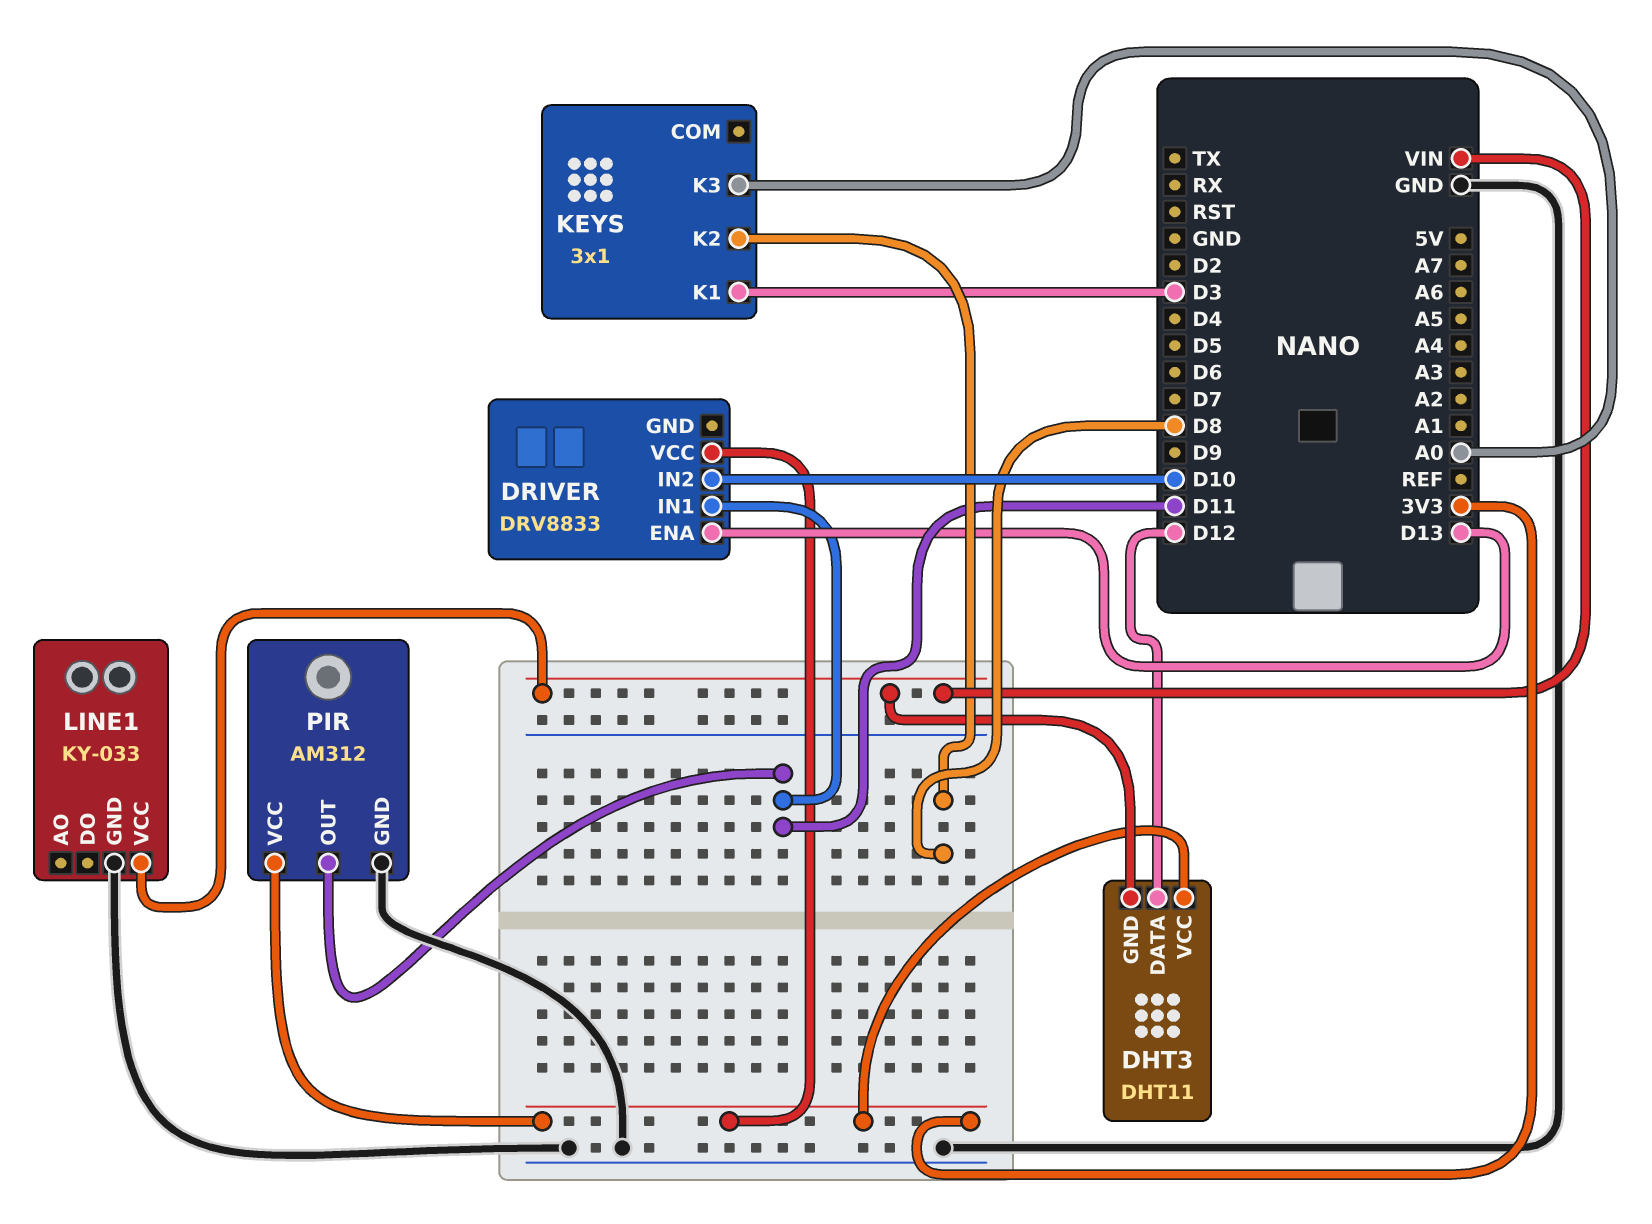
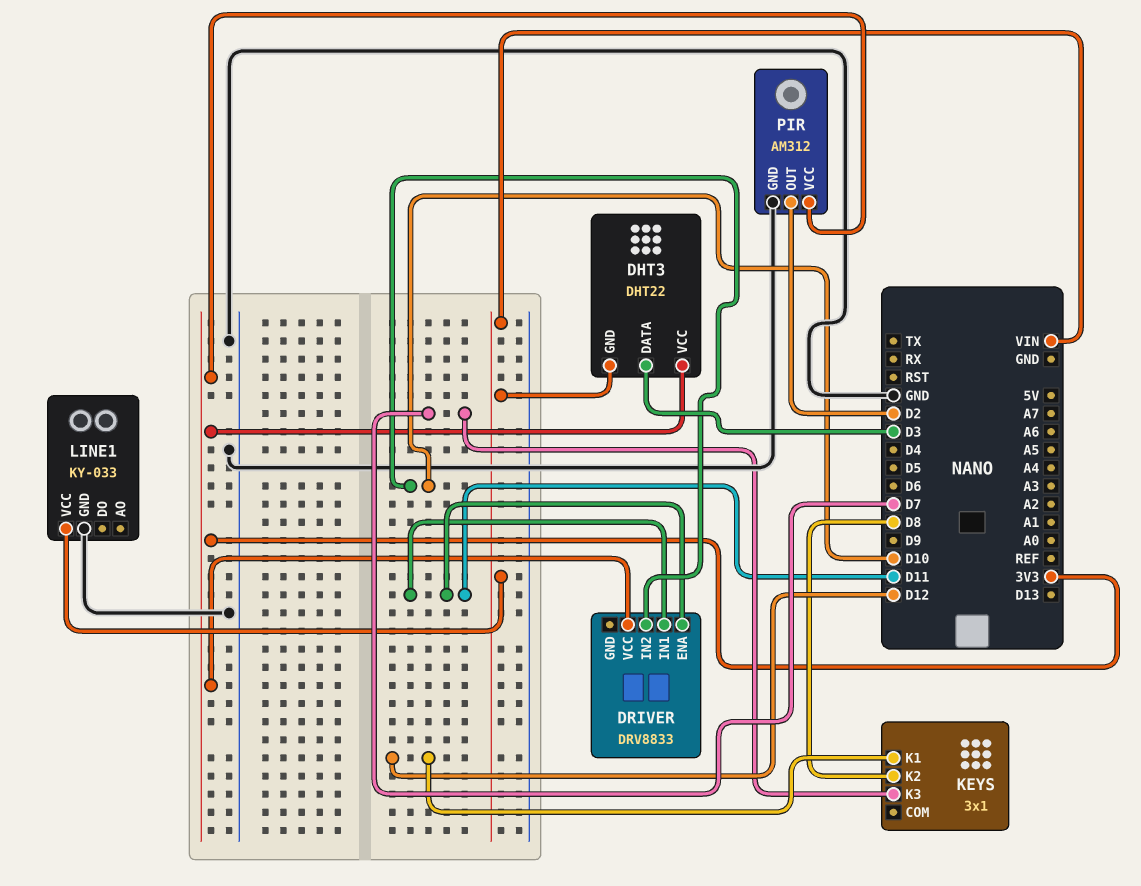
DHT3: DHT11 -> DHT22
DHT3 pin DATA: D12 -> D3
DRIVER pin ENA: D13 -> D11
KEYS pin K1: D3 -> D12
KEYS pin K3: A0 -> D7
PIR pin OUT: D11 -> D2

